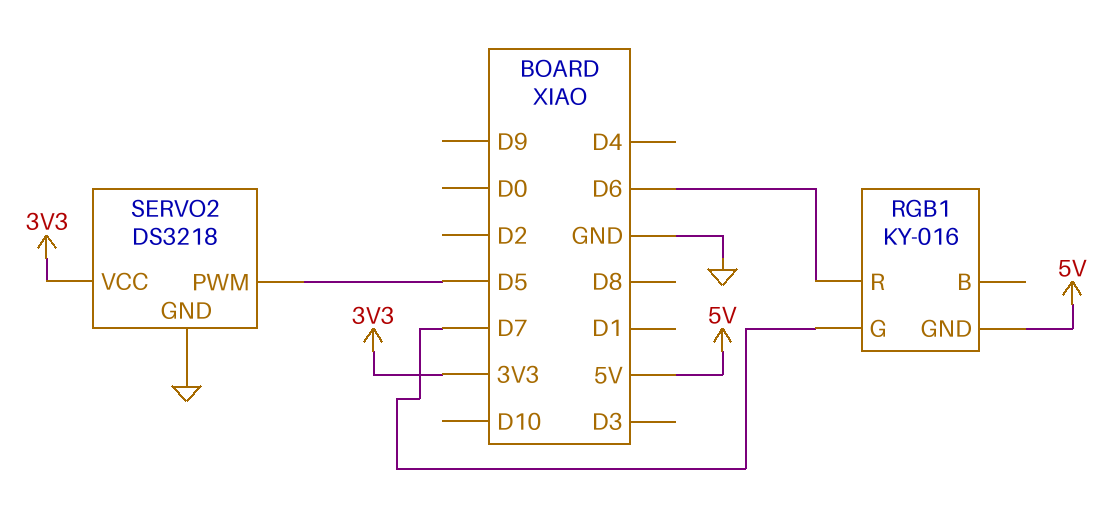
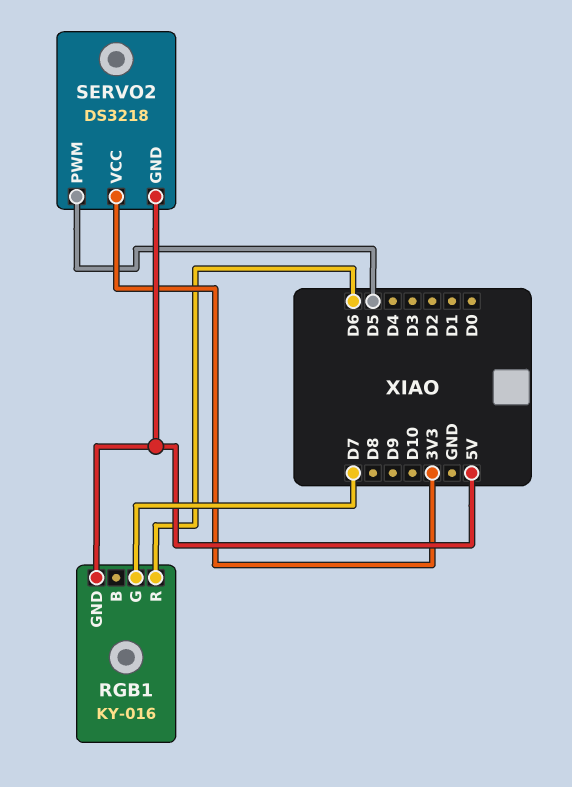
SERVO2 pin GND: GND -> 5V

